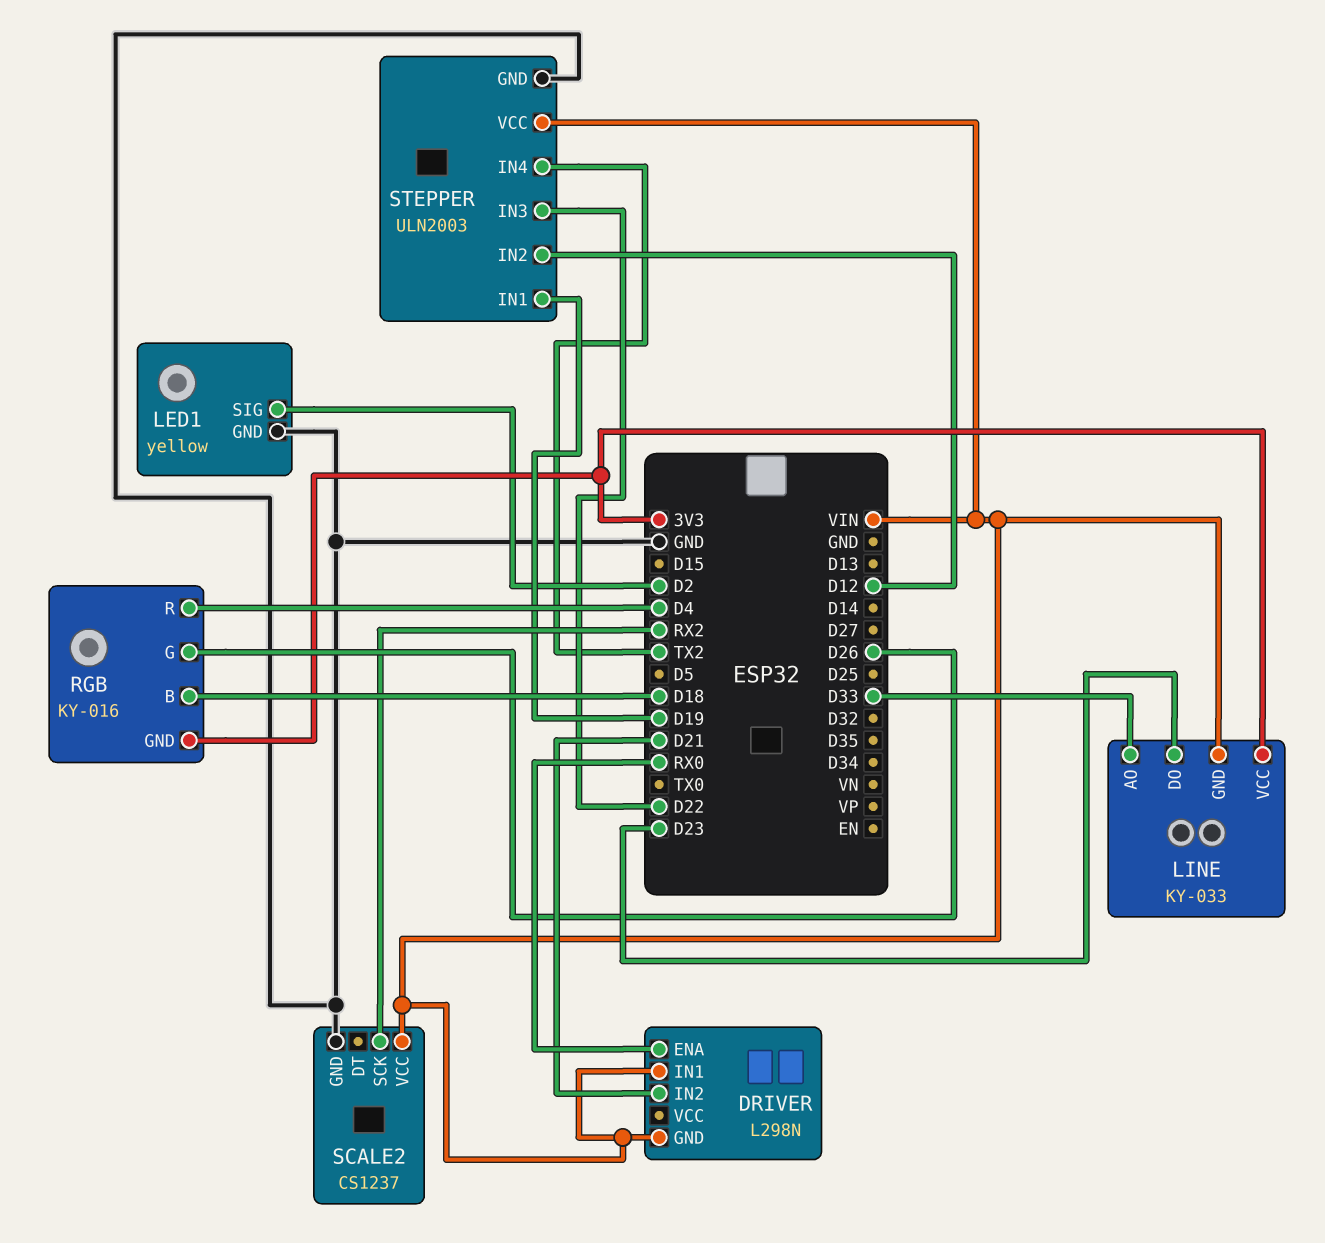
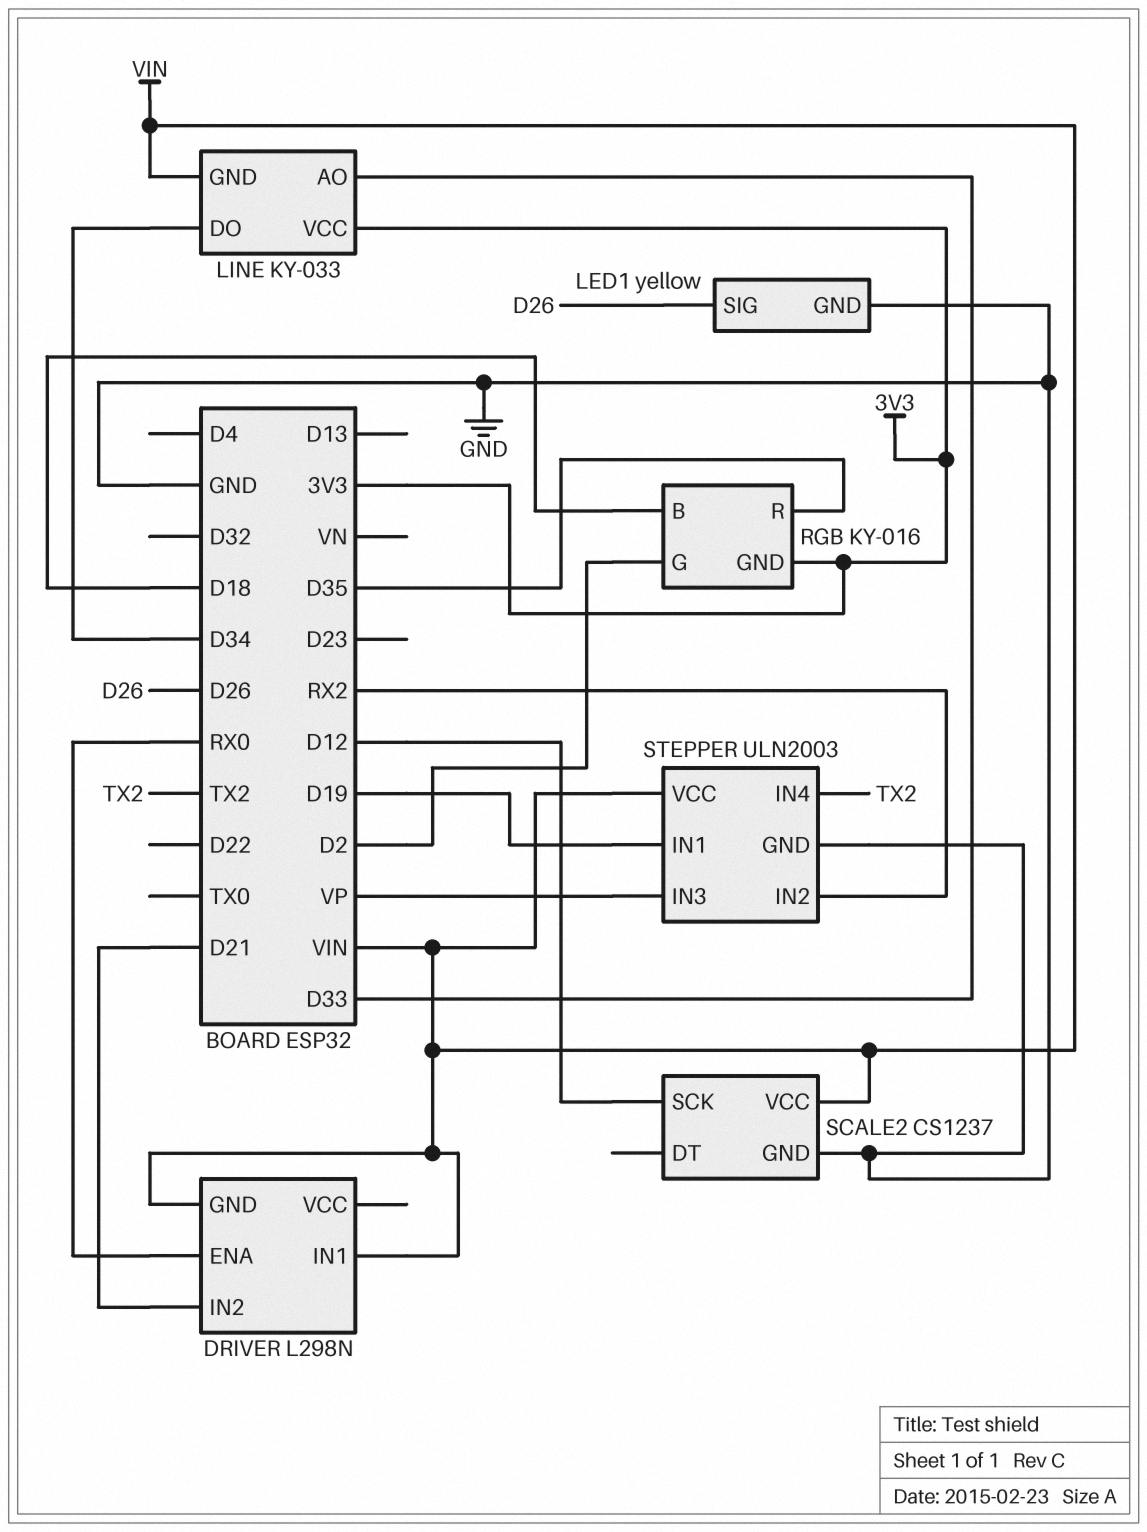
LED1 pin SIG: D2 -> D26
LINE pin DO: D23 -> D34
RGB pin G: D26 -> D2
RGB pin R: D4 -> D35
SCALE2 pin SCK: RX2 -> D12
STEPPER pin IN2: D12 -> RX2
STEPPER pin IN3: D22 -> VP

